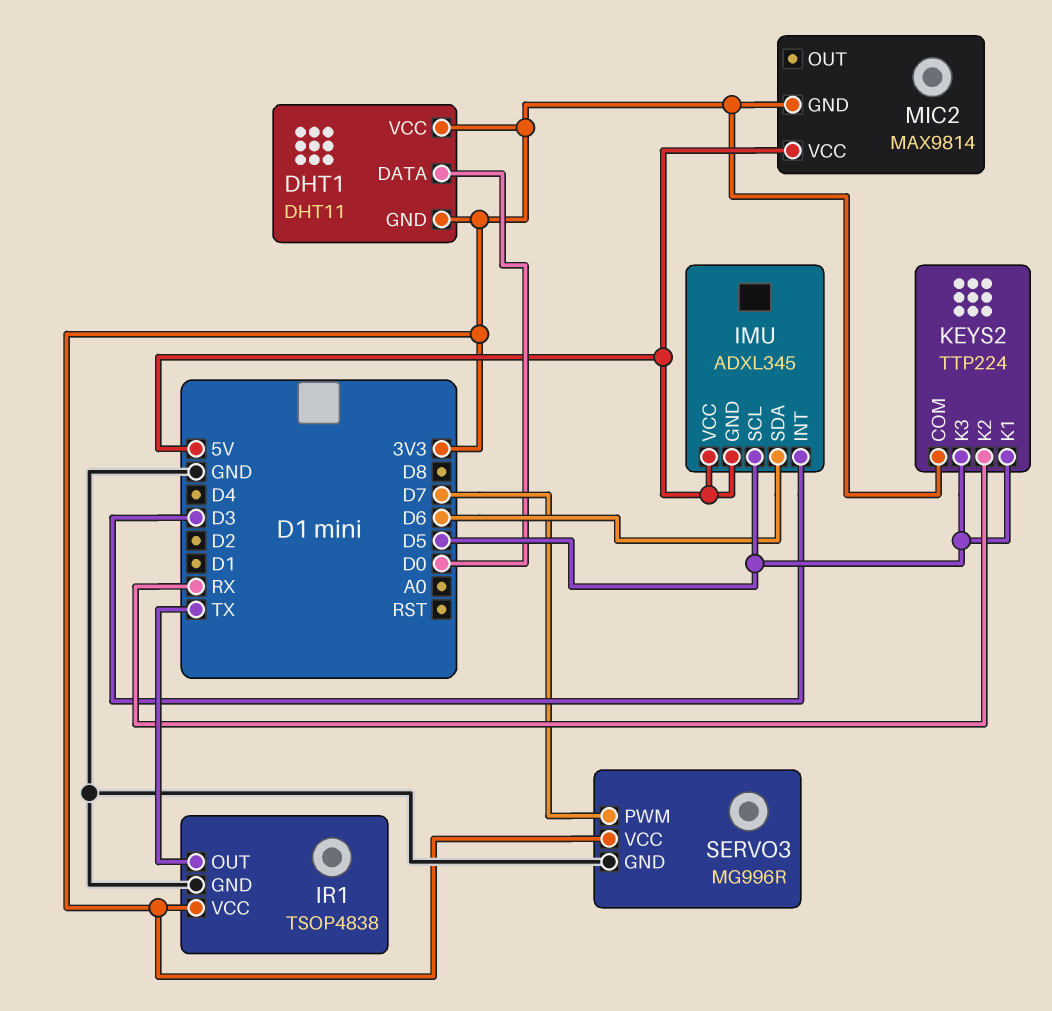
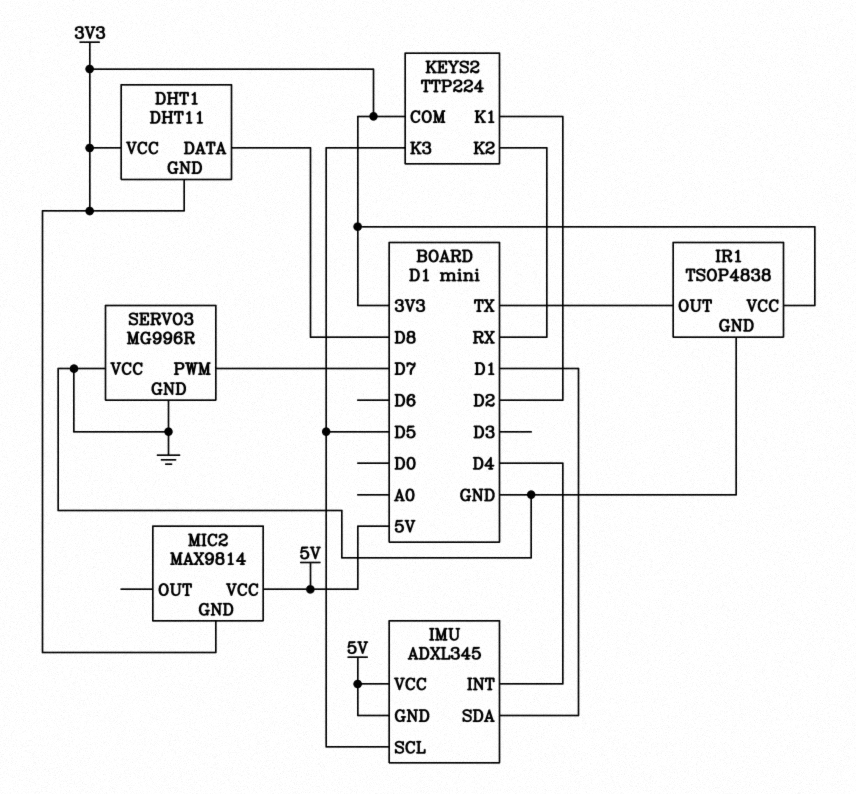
DHT1 pin DATA: D0 -> D8
IMU pin INT: D3 -> D4
IMU pin SDA: D6 -> D1
KEYS2 pin K1: D5 -> D2
SERVO3 pin VCC: 3V3 -> GND

